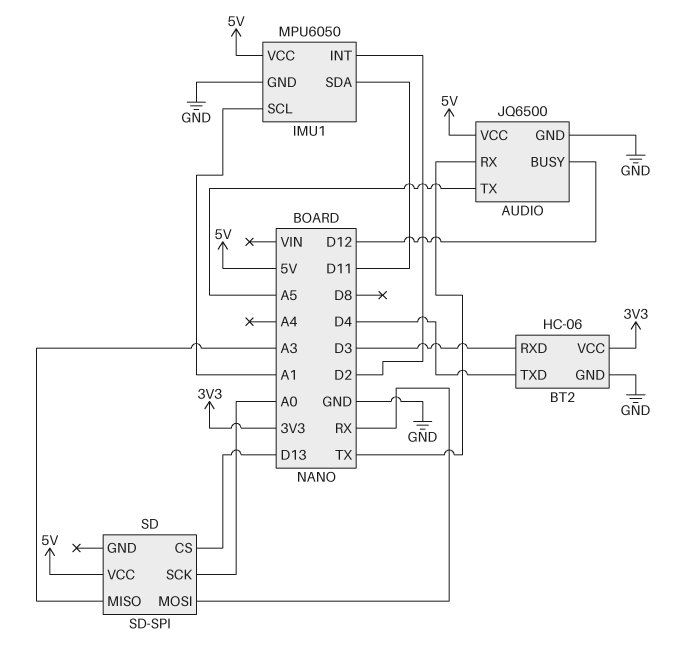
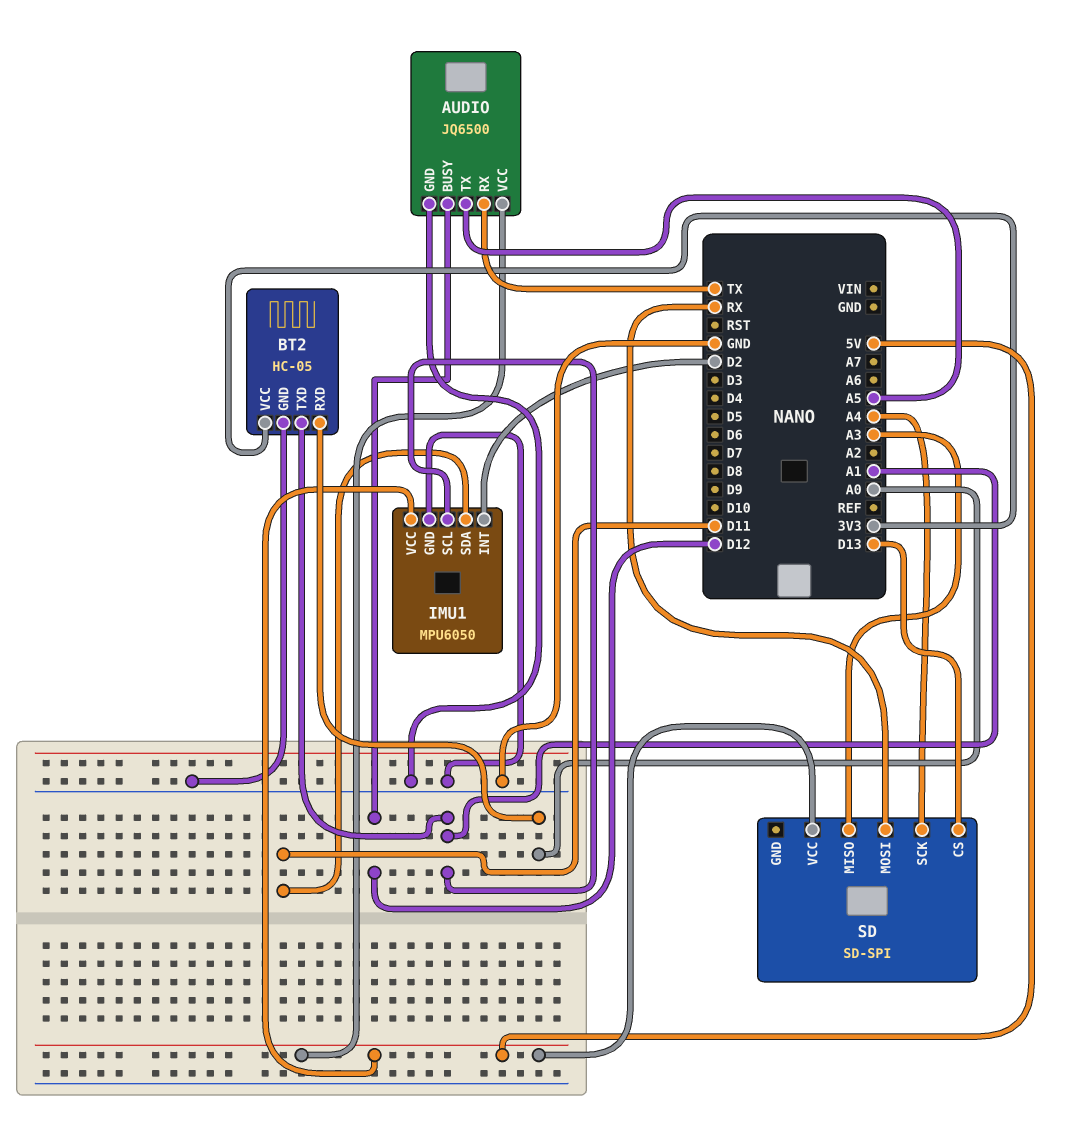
BT2: HC-06 -> HC-05
BT2 pin RXD: D3 -> A0
BT2 pin TXD: D4 -> A1
SD pin SCK: A0 -> A4

